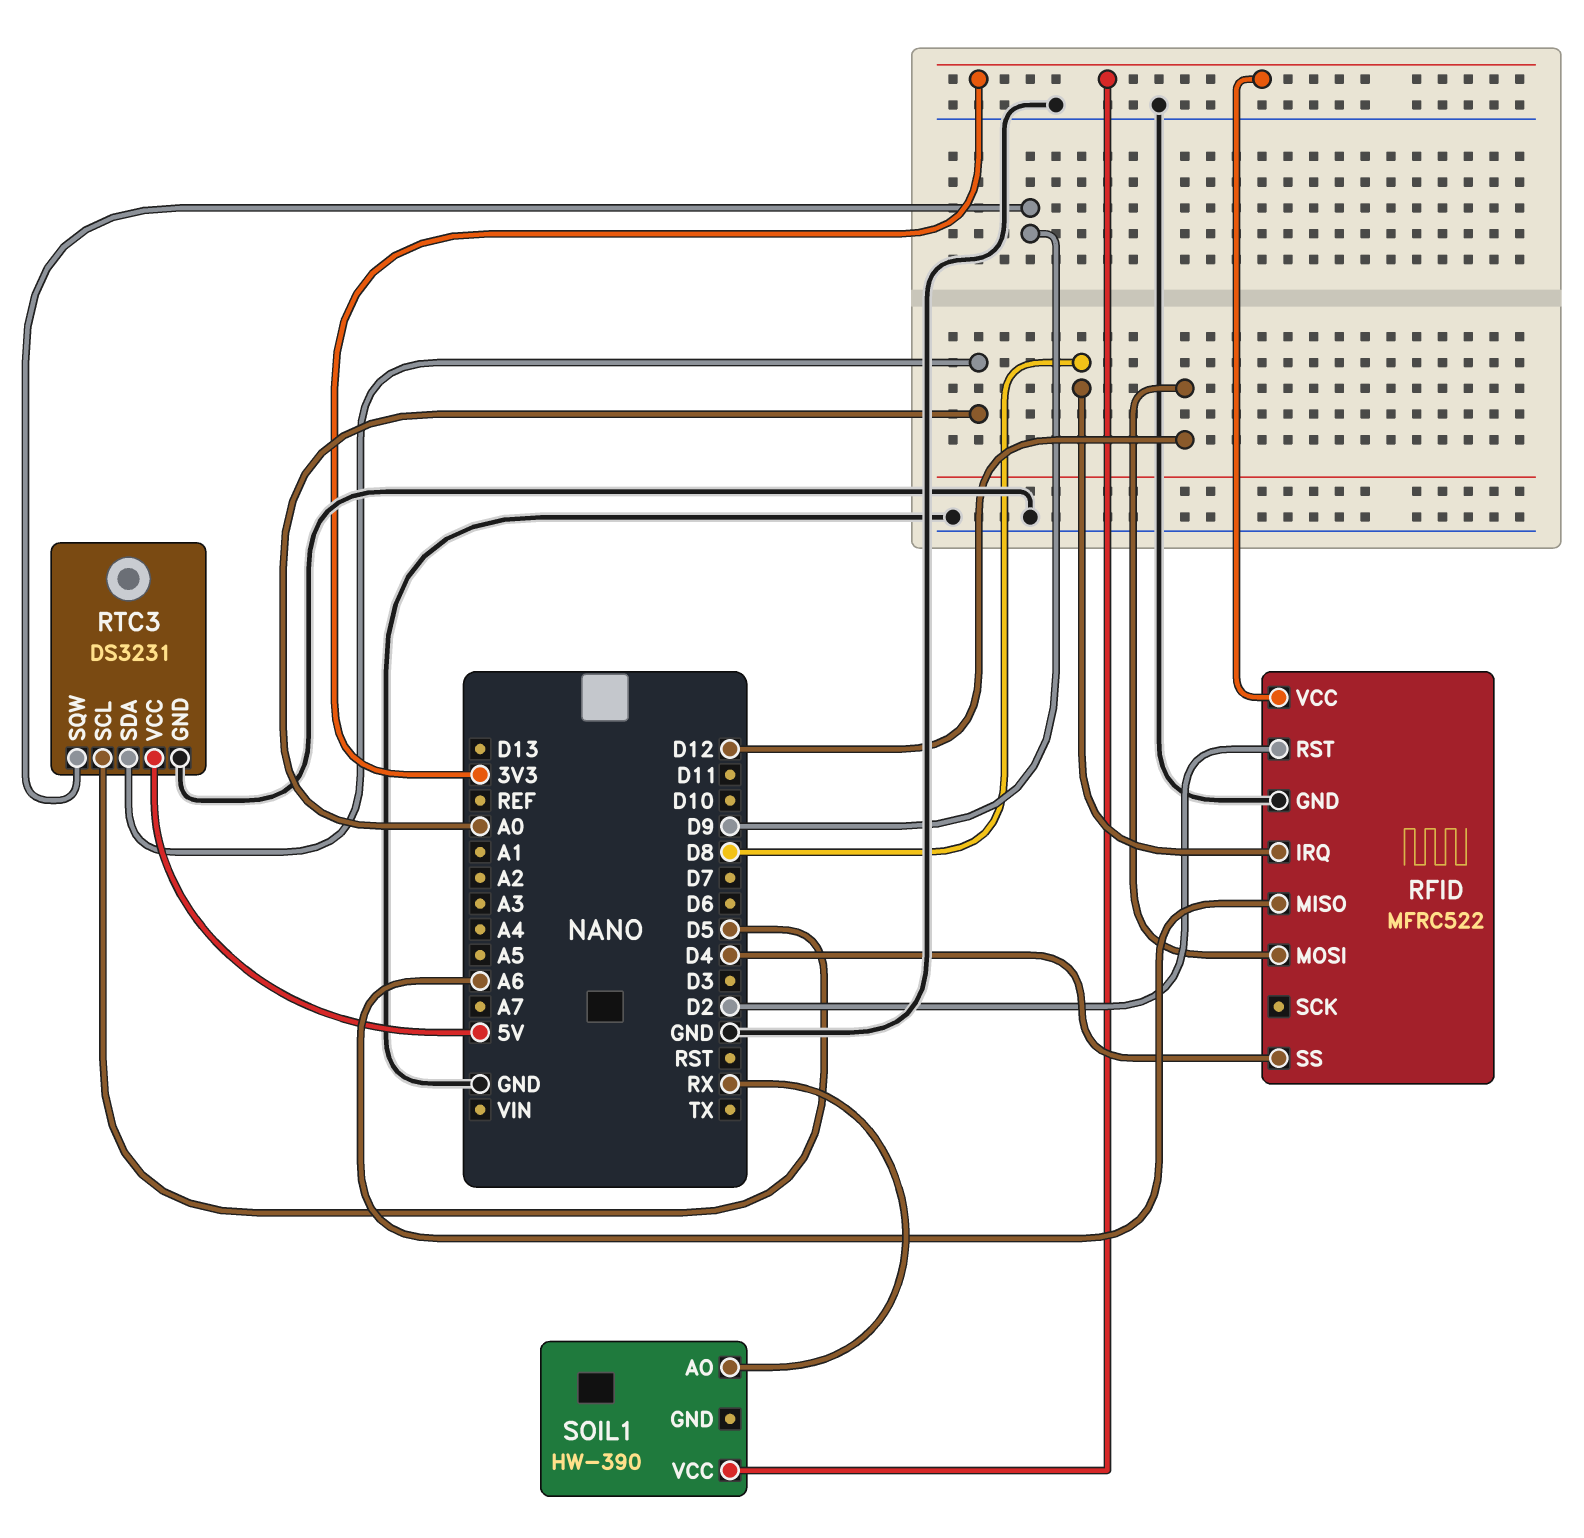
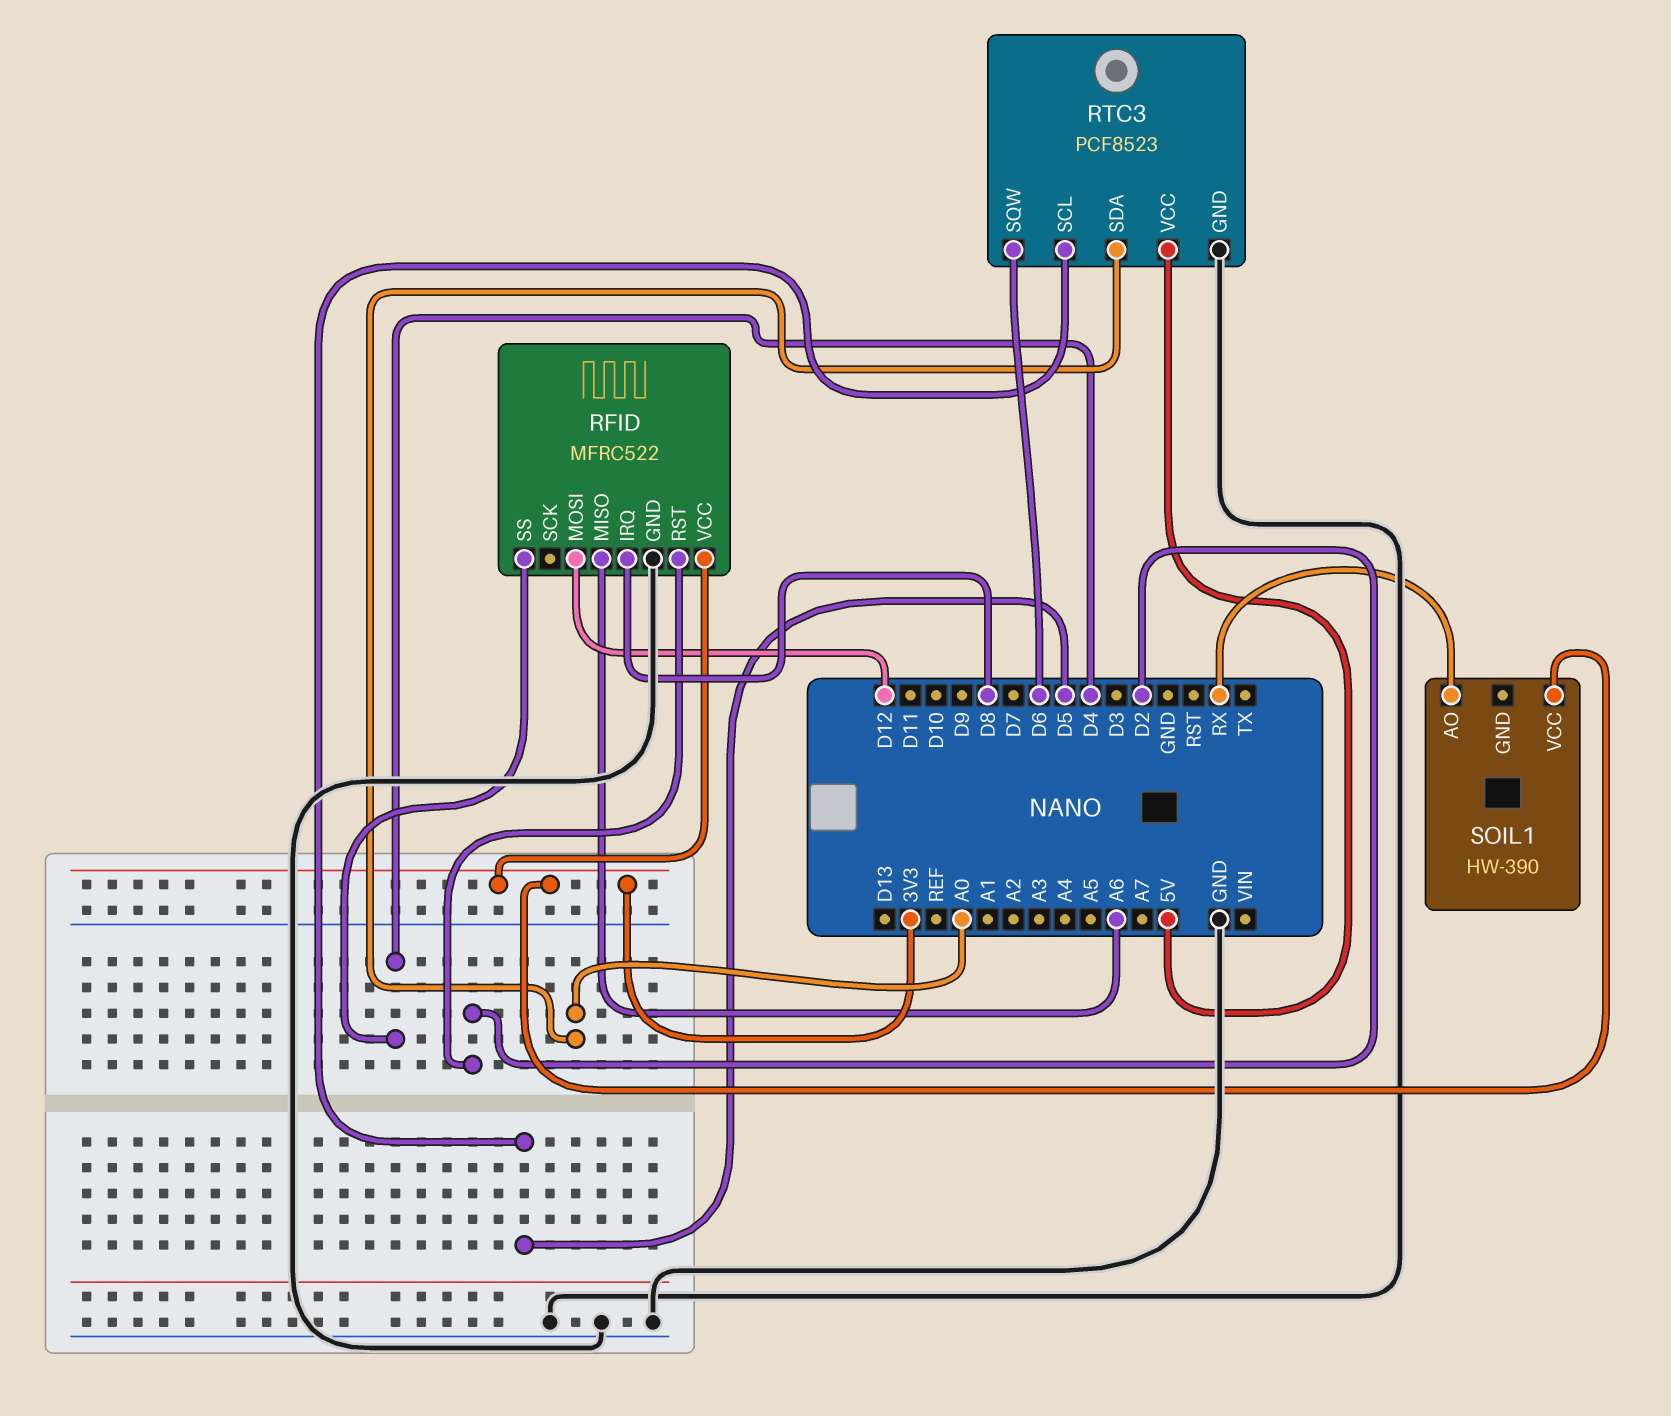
RTC3: DS3231 -> PCF8523
RTC3 pin SQW: D9 -> D6

